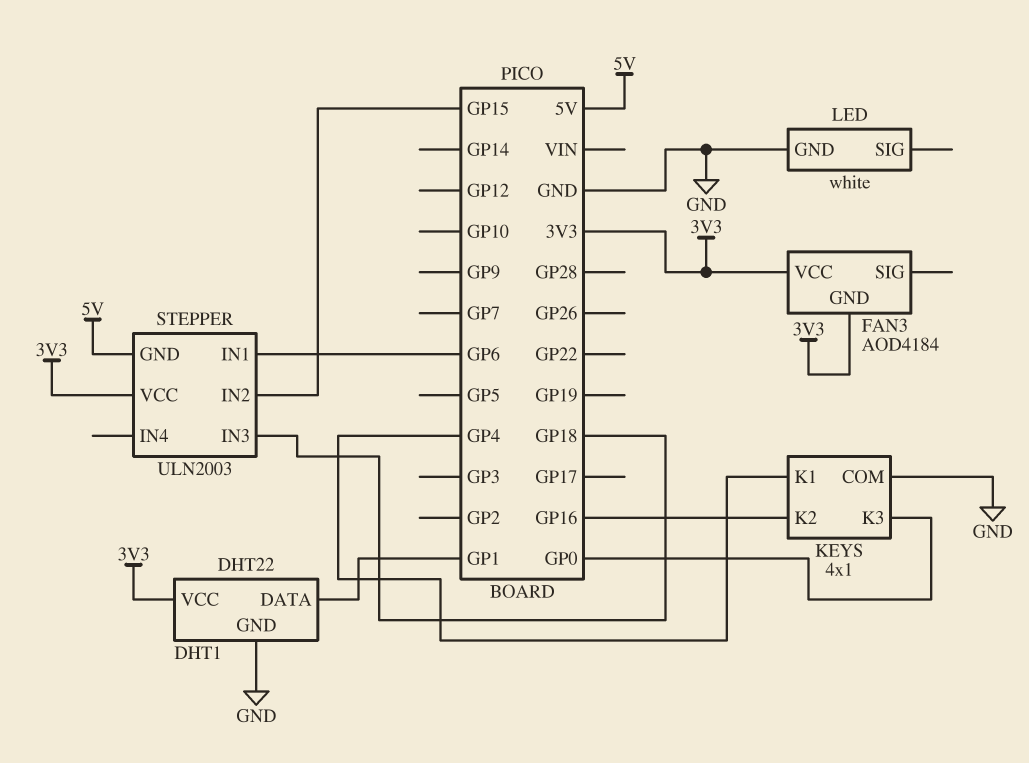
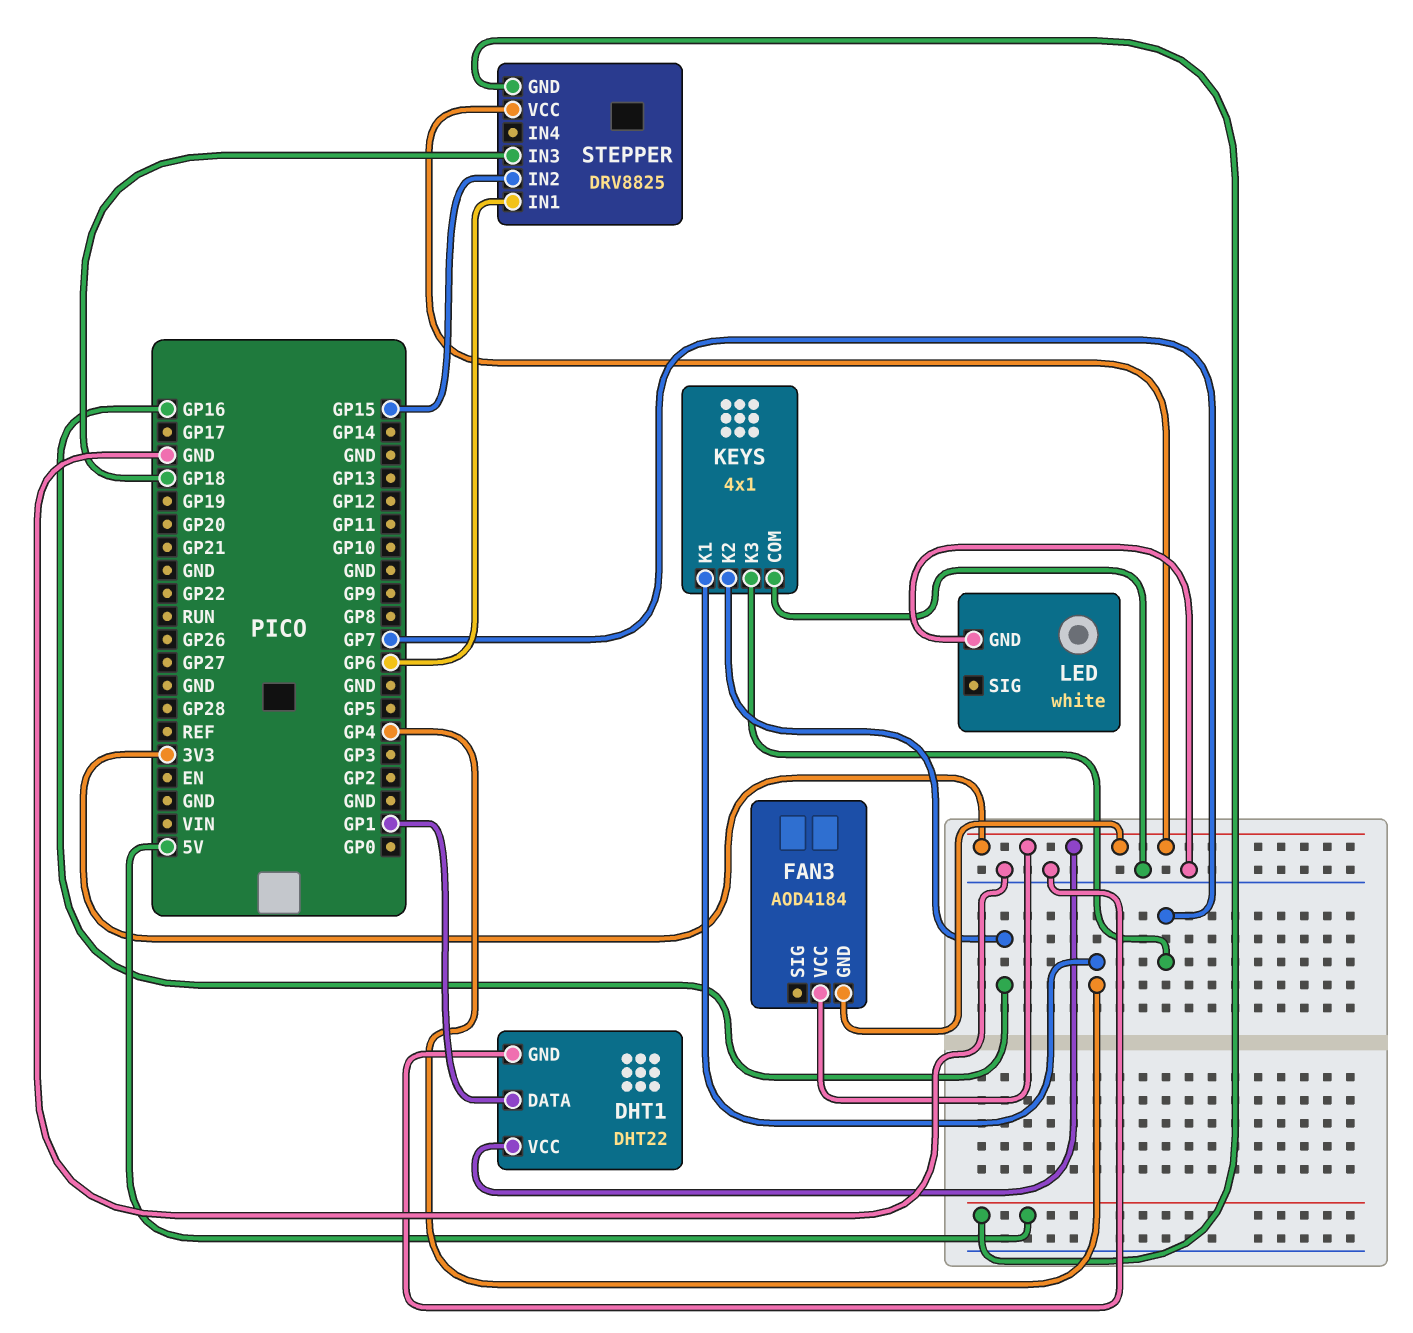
KEYS pin K3: GP0 -> GP7
STEPPER: ULN2003 -> DRV8825

